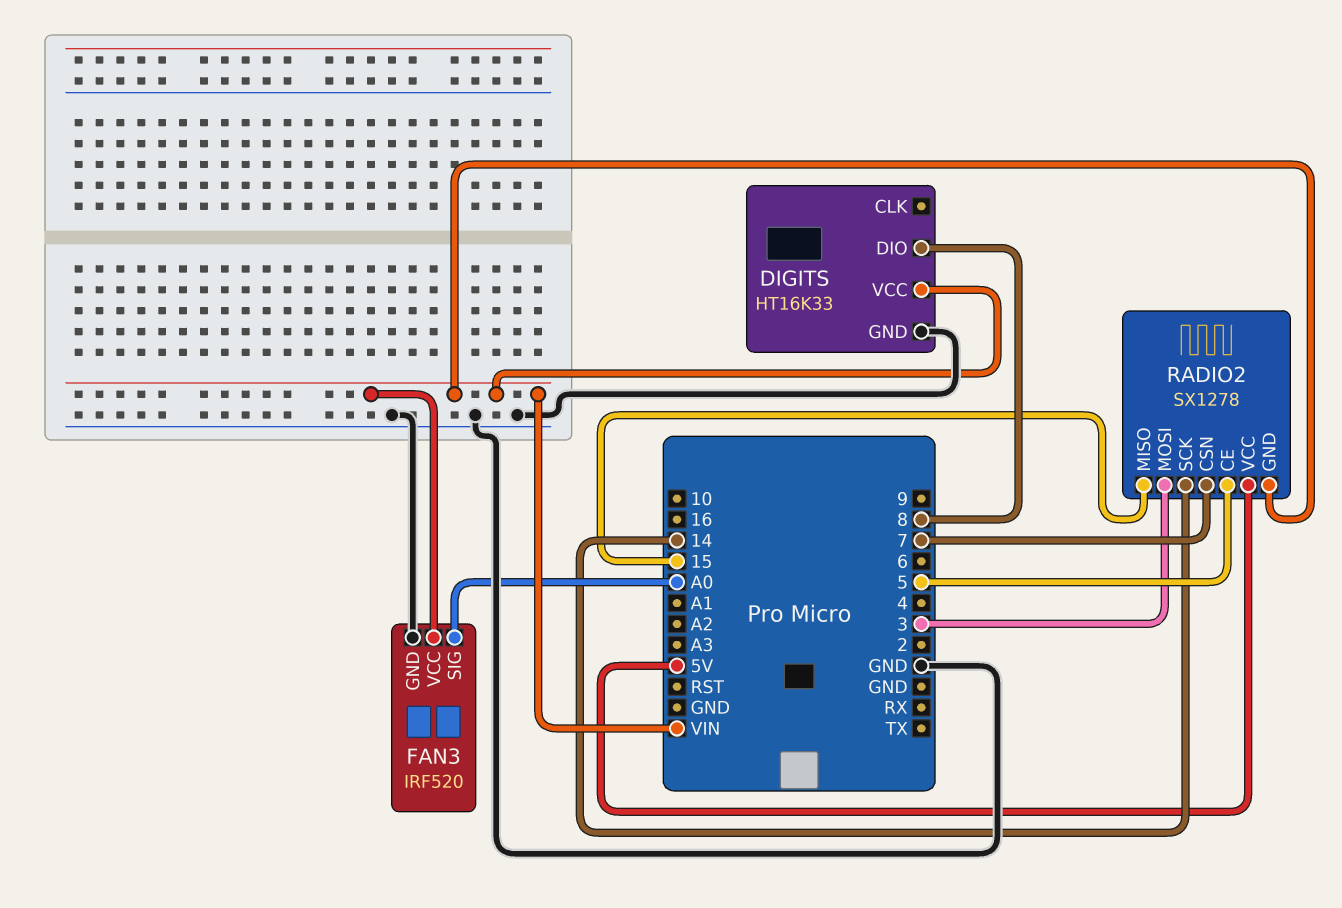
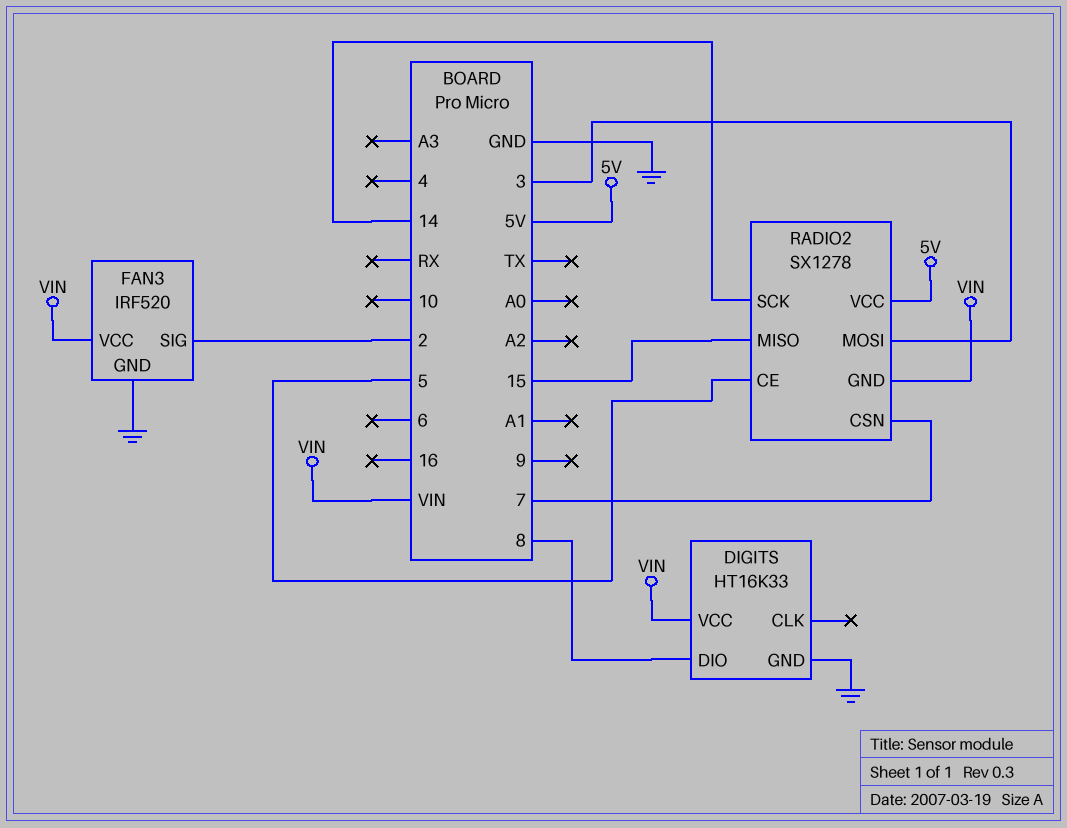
FAN3 pin SIG: A0 -> 2

